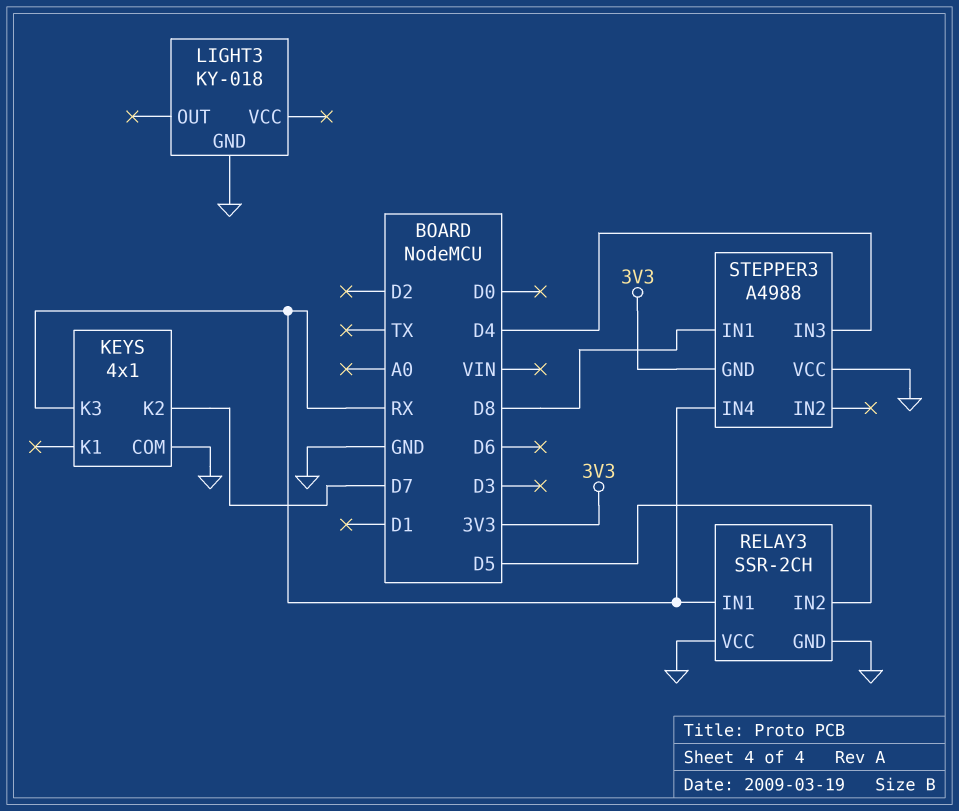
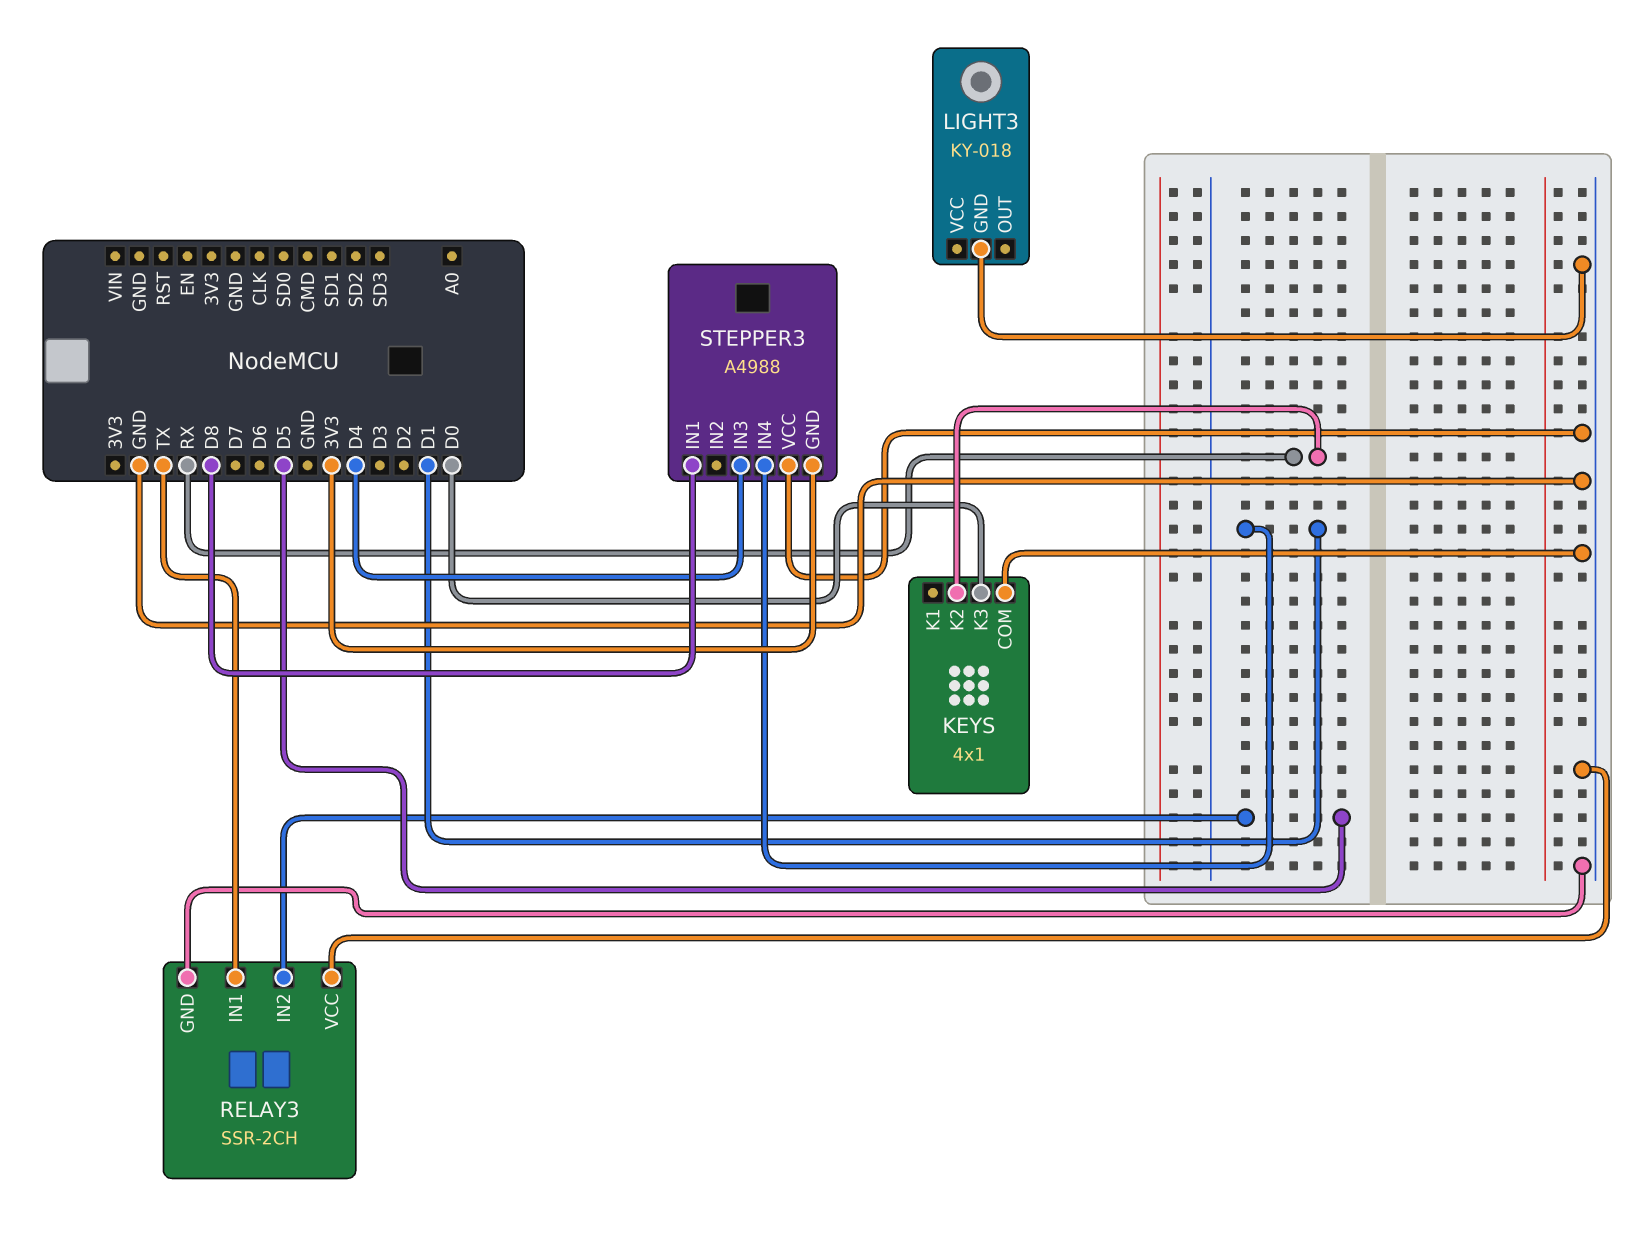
KEYS pin K2: D7 -> RX
KEYS pin K3: RX -> D0
RELAY3 pin IN1: RX -> TX
STEPPER3 pin IN4: RX -> D1

